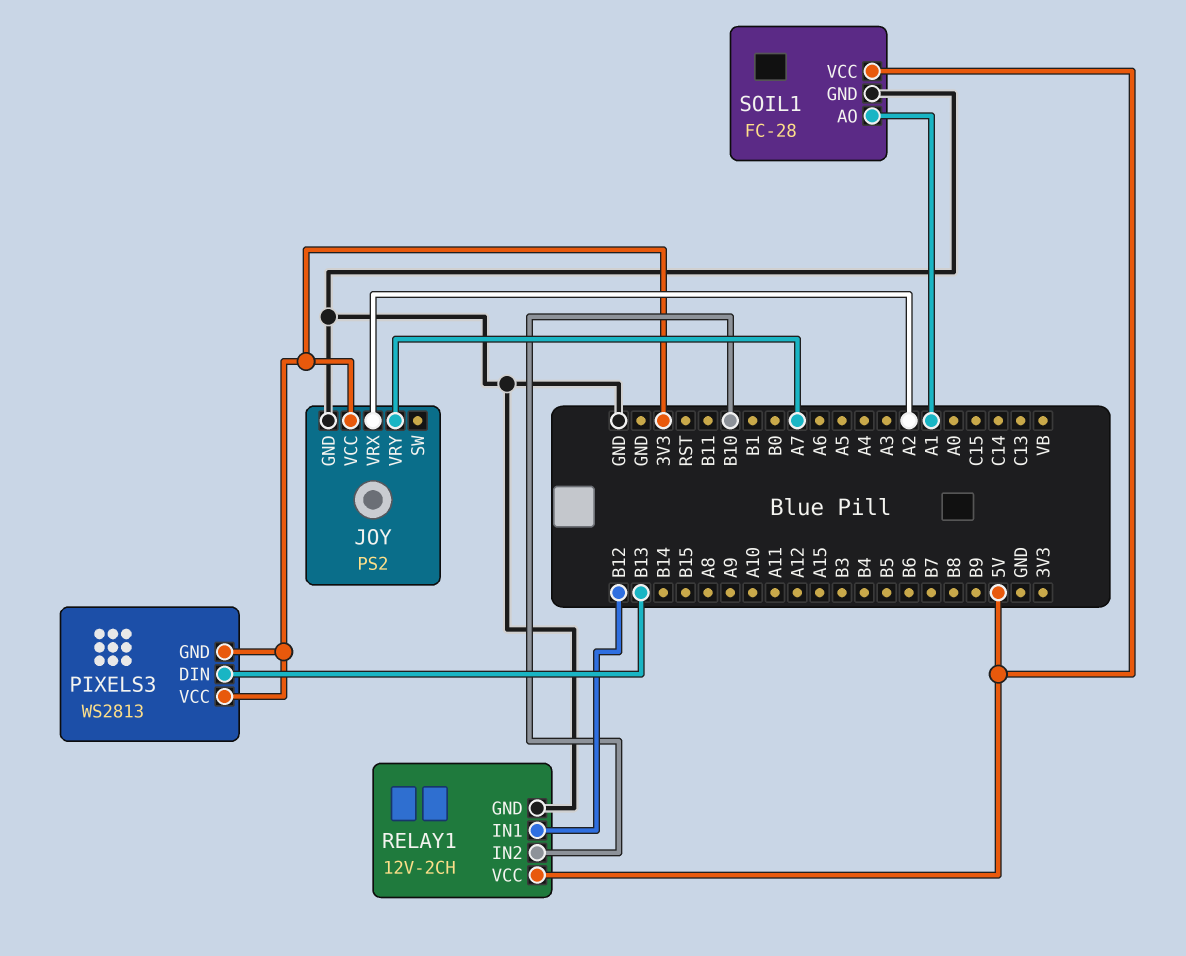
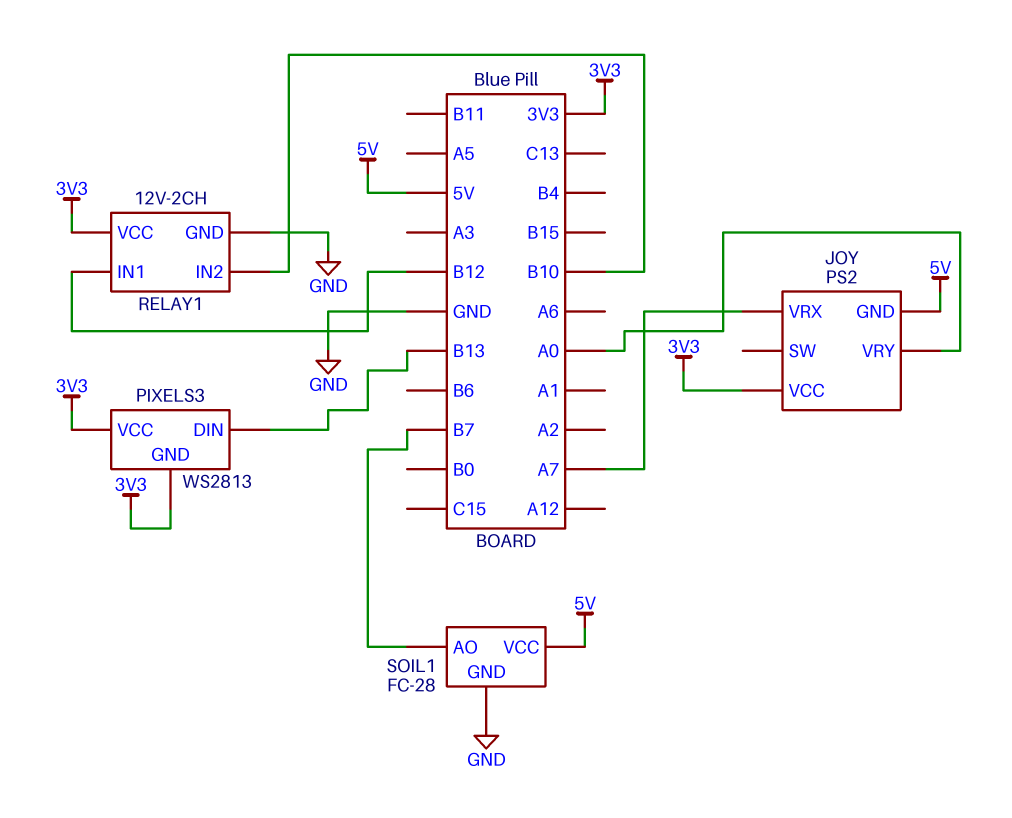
JOY pin GND: GND -> 5V
JOY pin VRX: A2 -> A7
JOY pin VRY: A7 -> A0
RELAY1 pin VCC: 5V -> 3V3
SOIL1 pin AO: A1 -> B7

